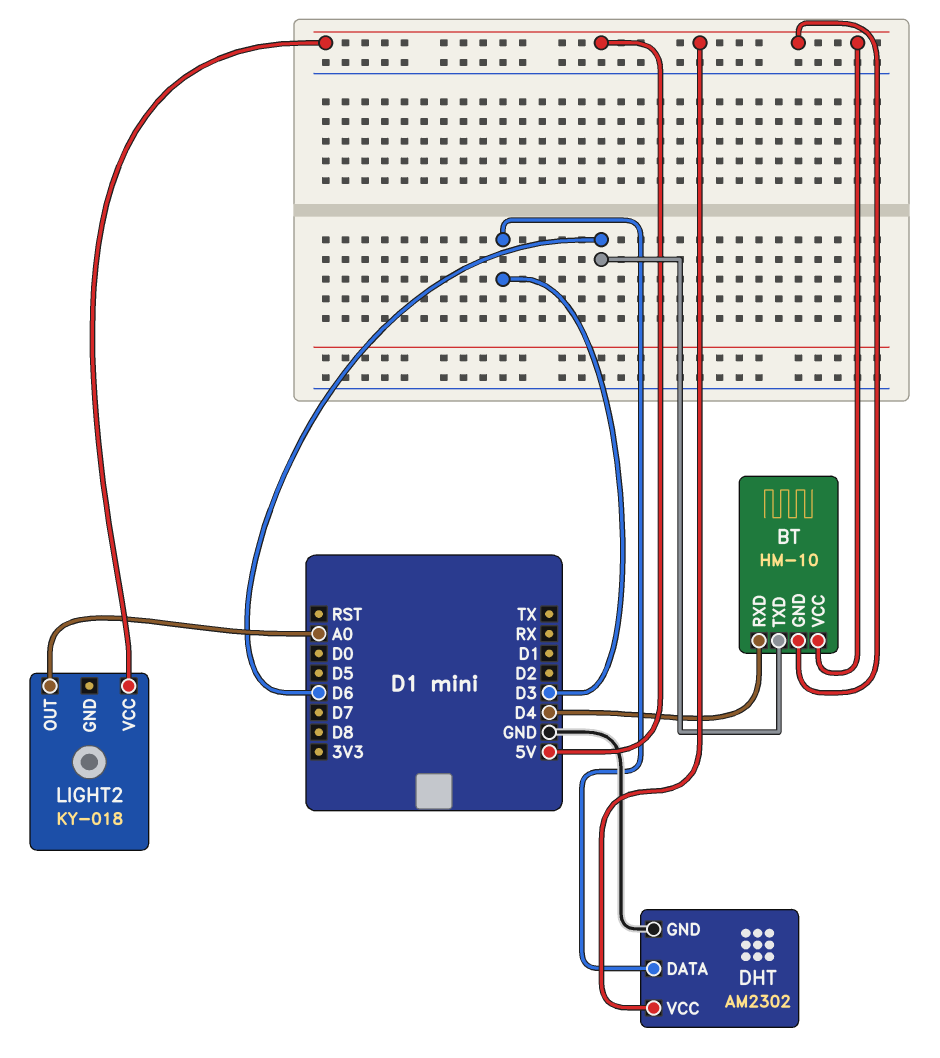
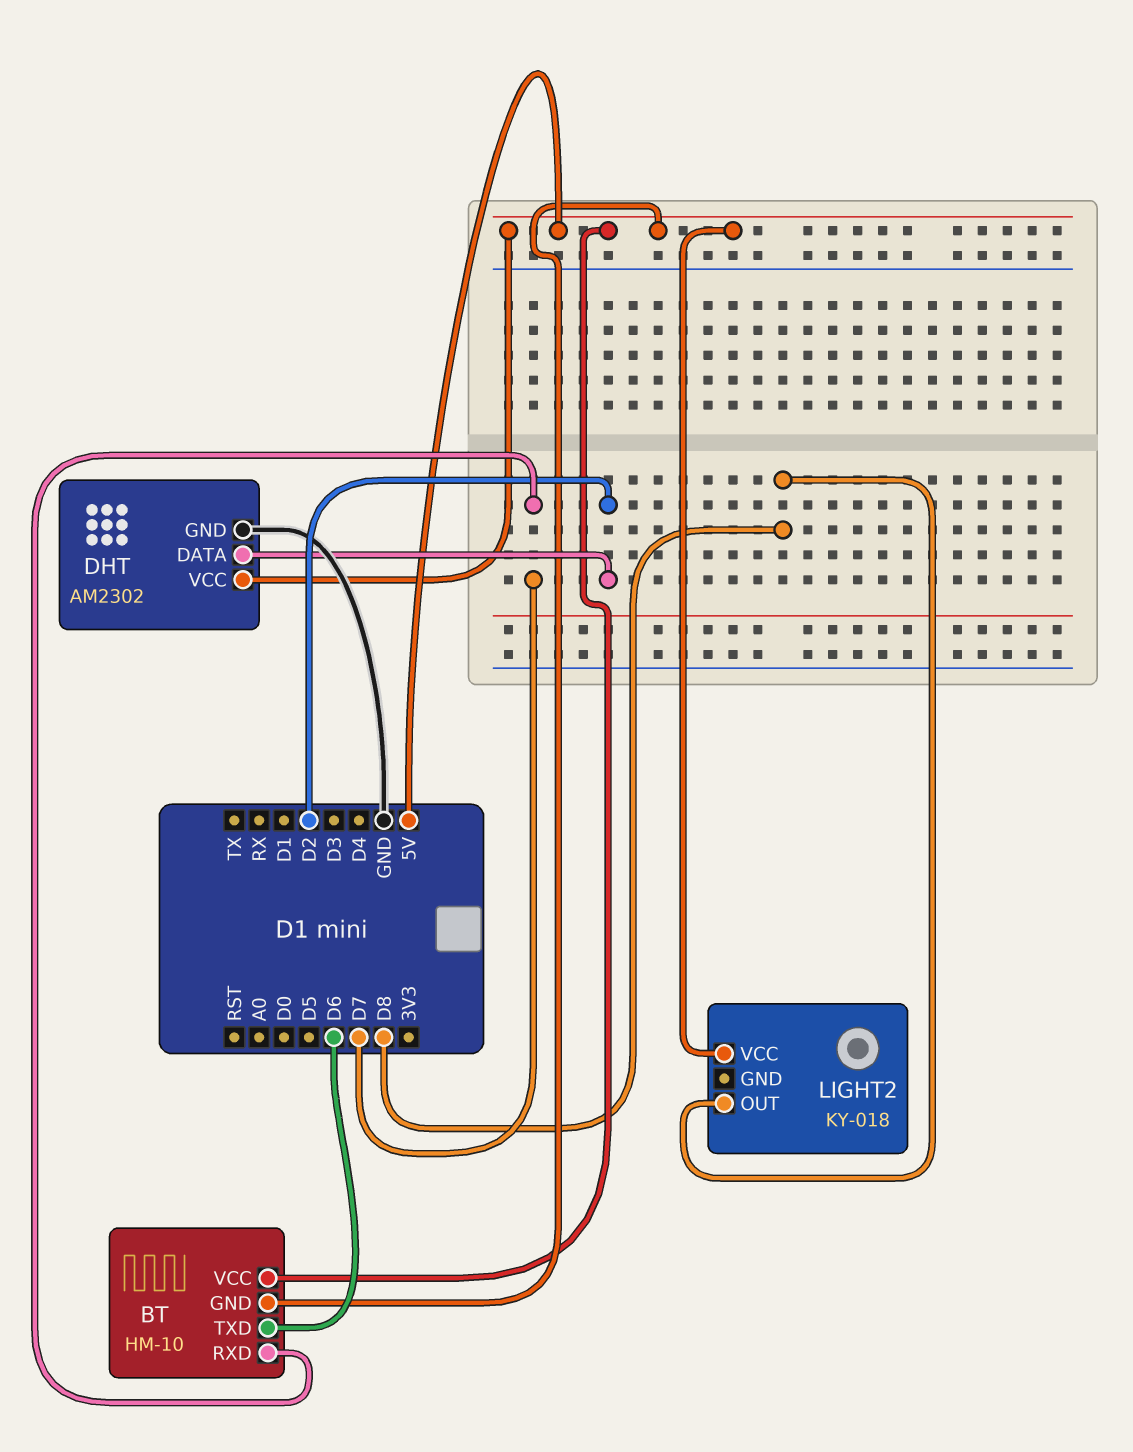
BT pin RXD: D4 -> D7
DHT pin DATA: D3 -> D2
LIGHT2 pin OUT: A0 -> D8

